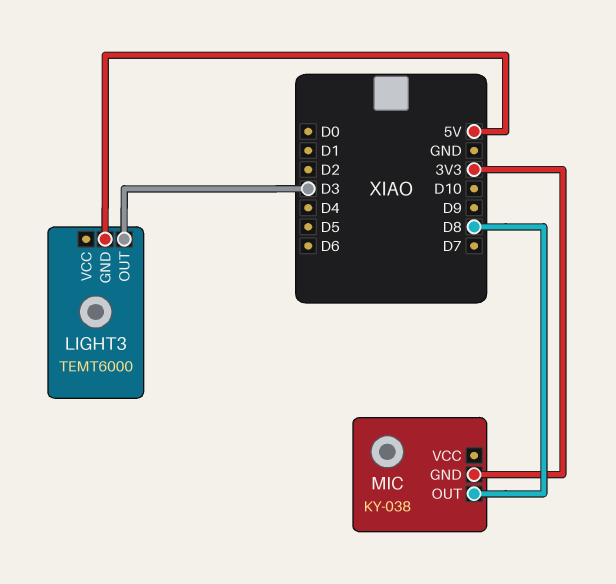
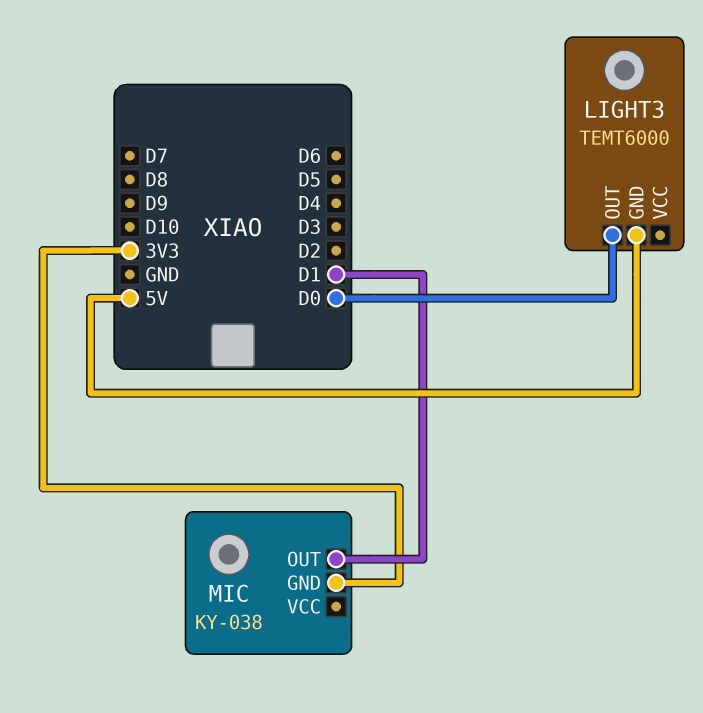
LIGHT3 pin OUT: D3 -> D0
MIC pin OUT: D8 -> D1

